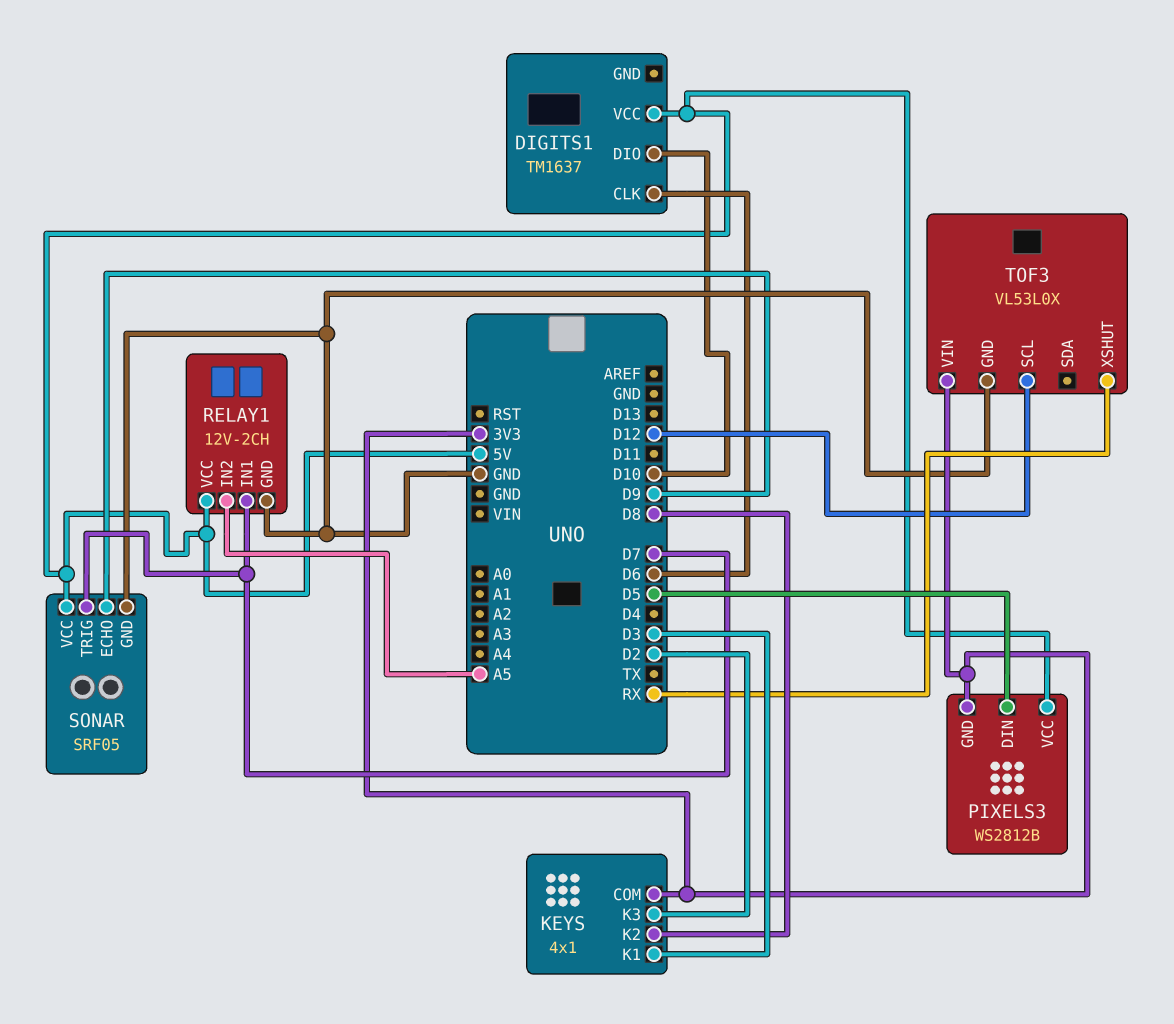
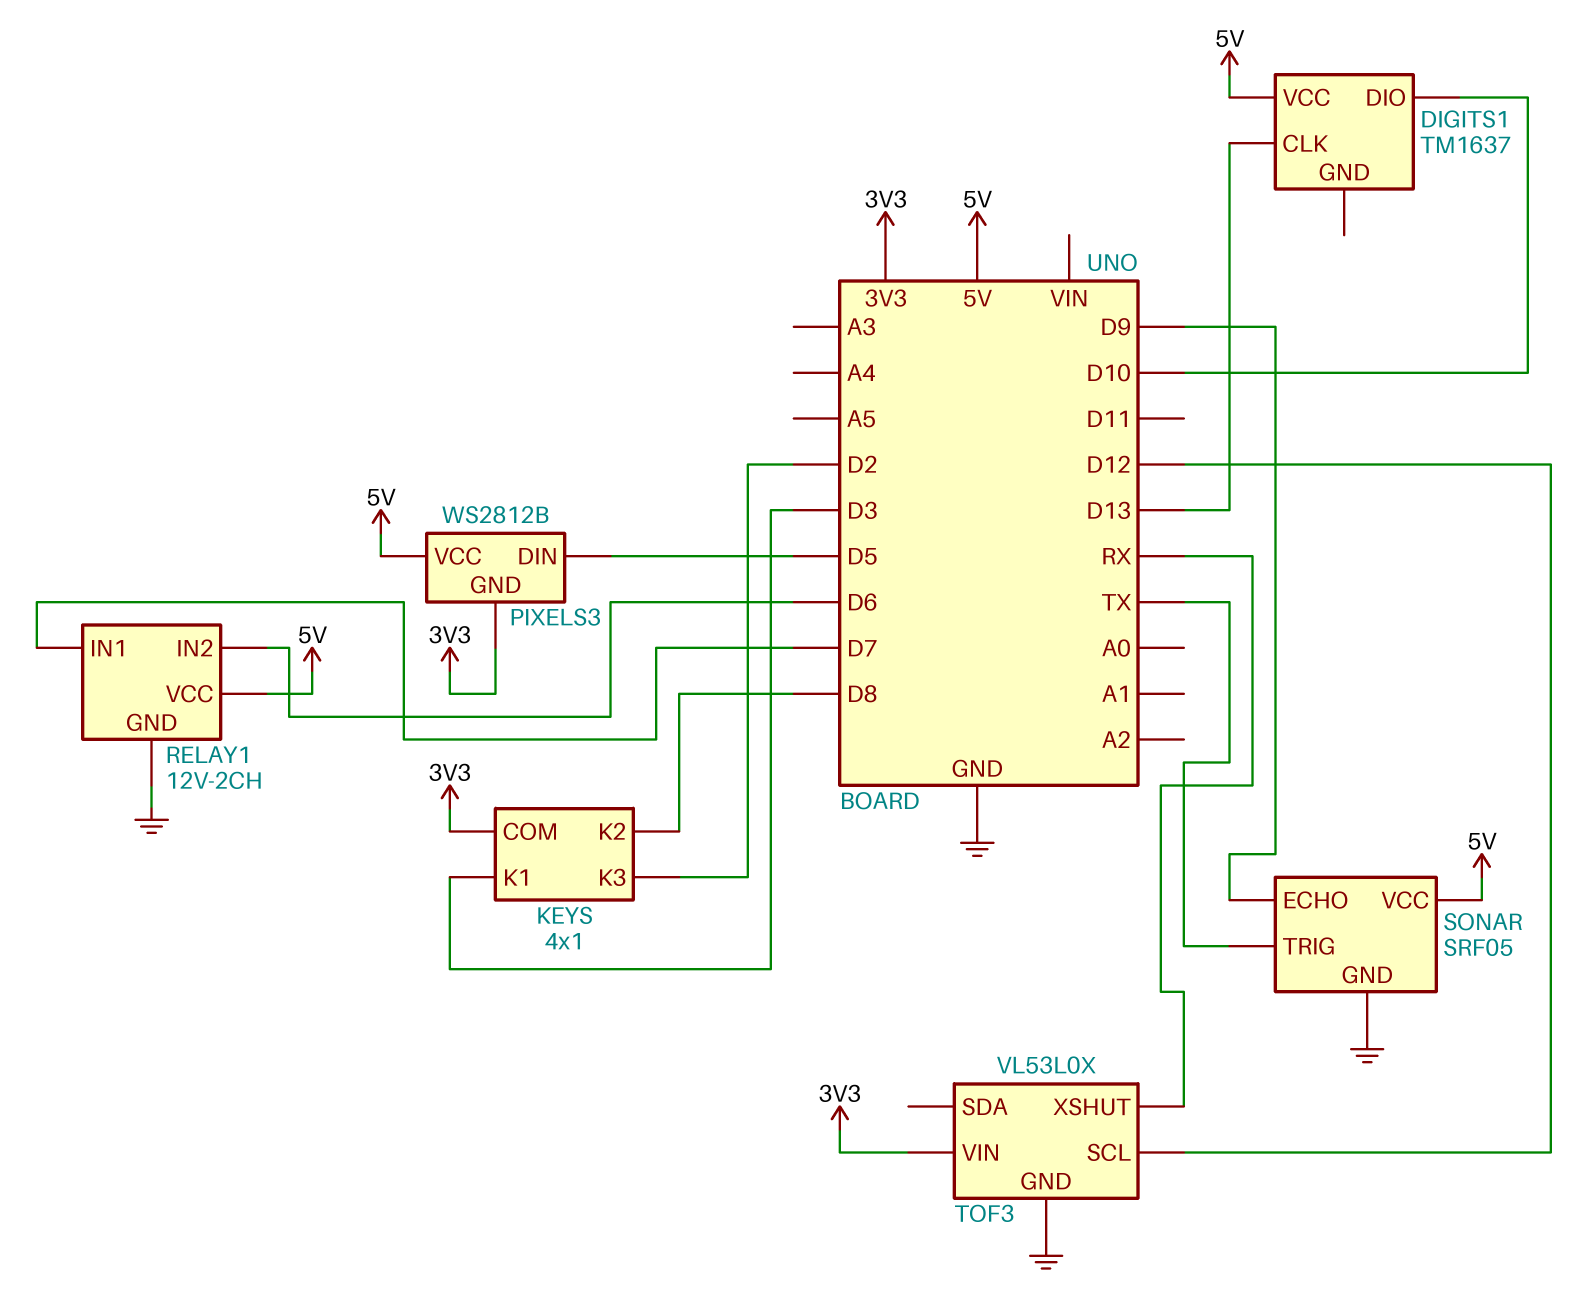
DIGITS1 pin CLK: D6 -> D13
RELAY1 pin IN2: A5 -> D6
SONAR pin TRIG: D7 -> TX

